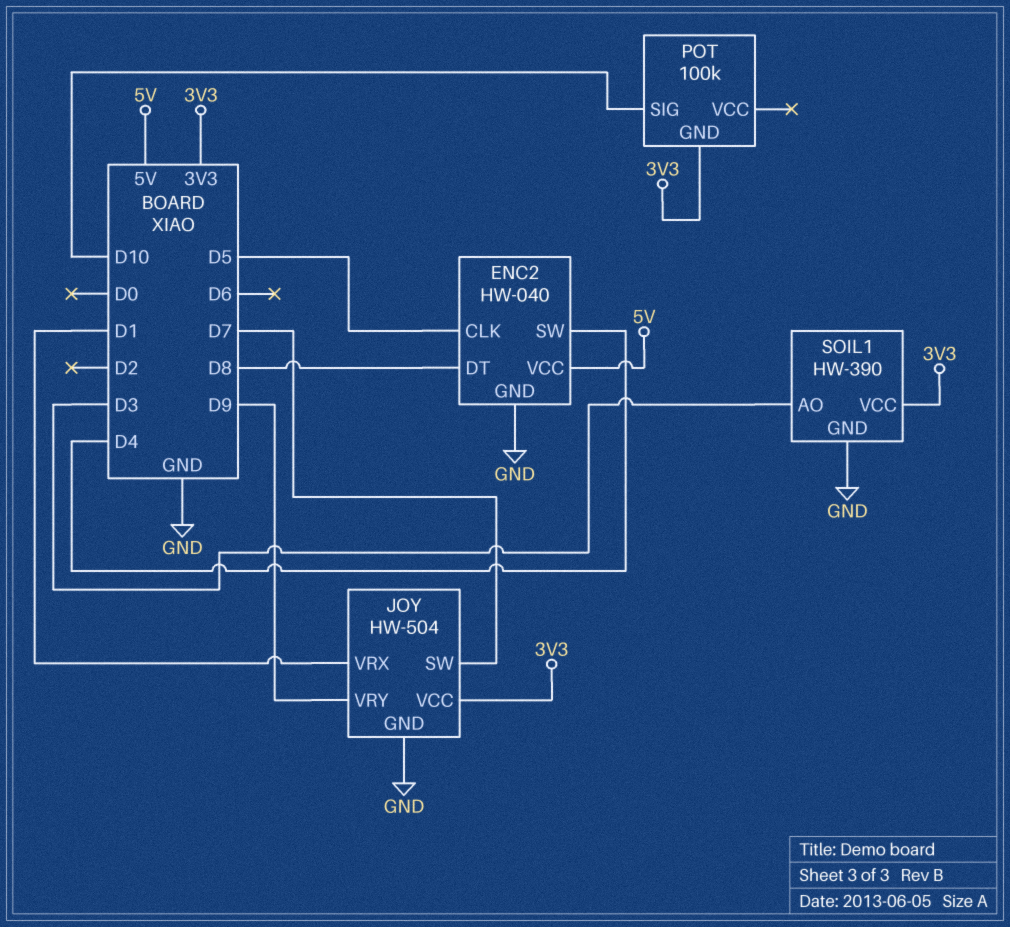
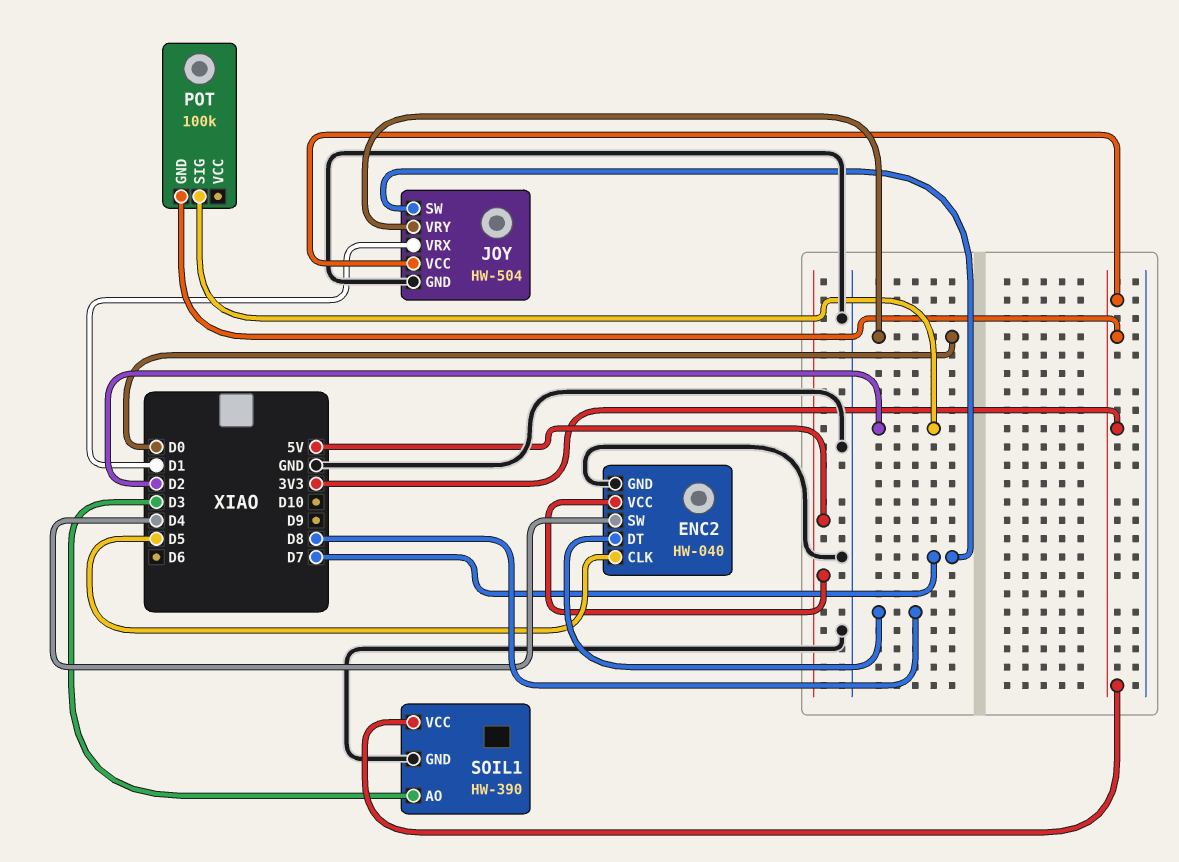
JOY pin VRY: D9 -> D0
POT pin SIG: D10 -> D2

